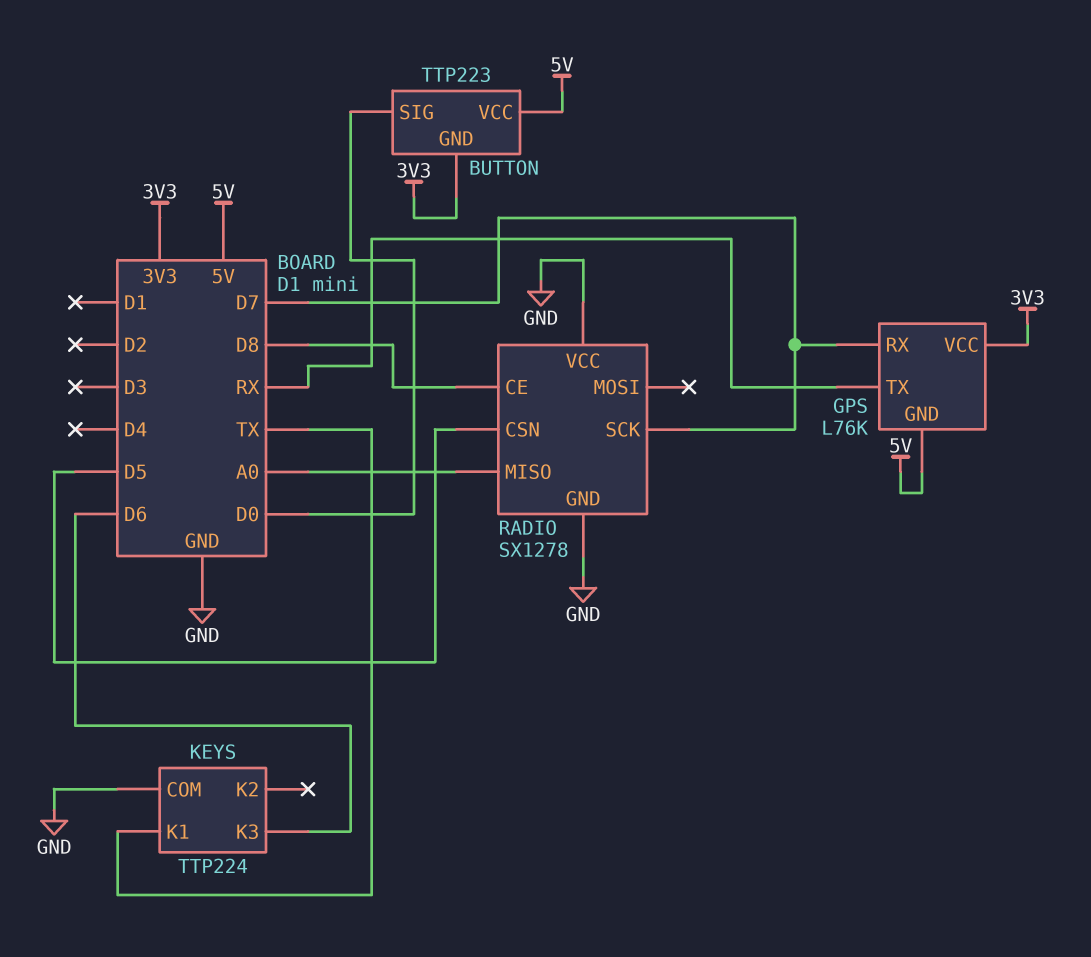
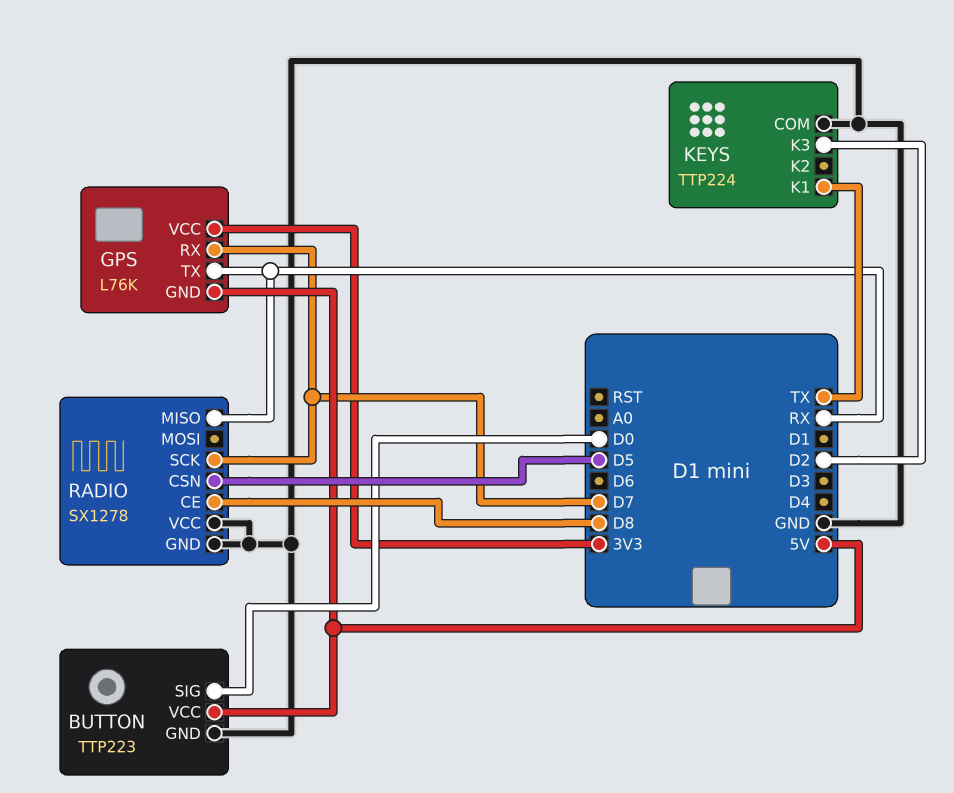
BUTTON pin GND: 3V3 -> GND
KEYS pin K3: D6 -> D2
RADIO pin MISO: A0 -> RX

